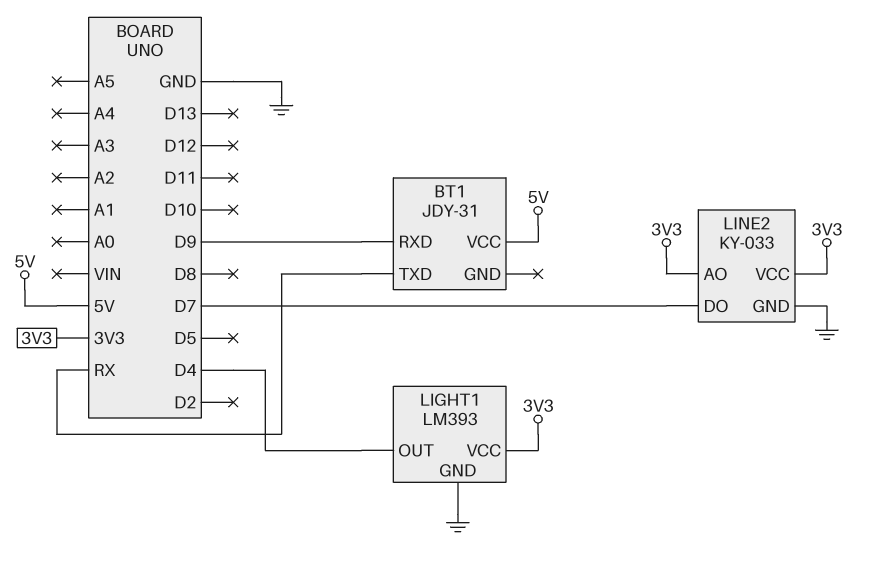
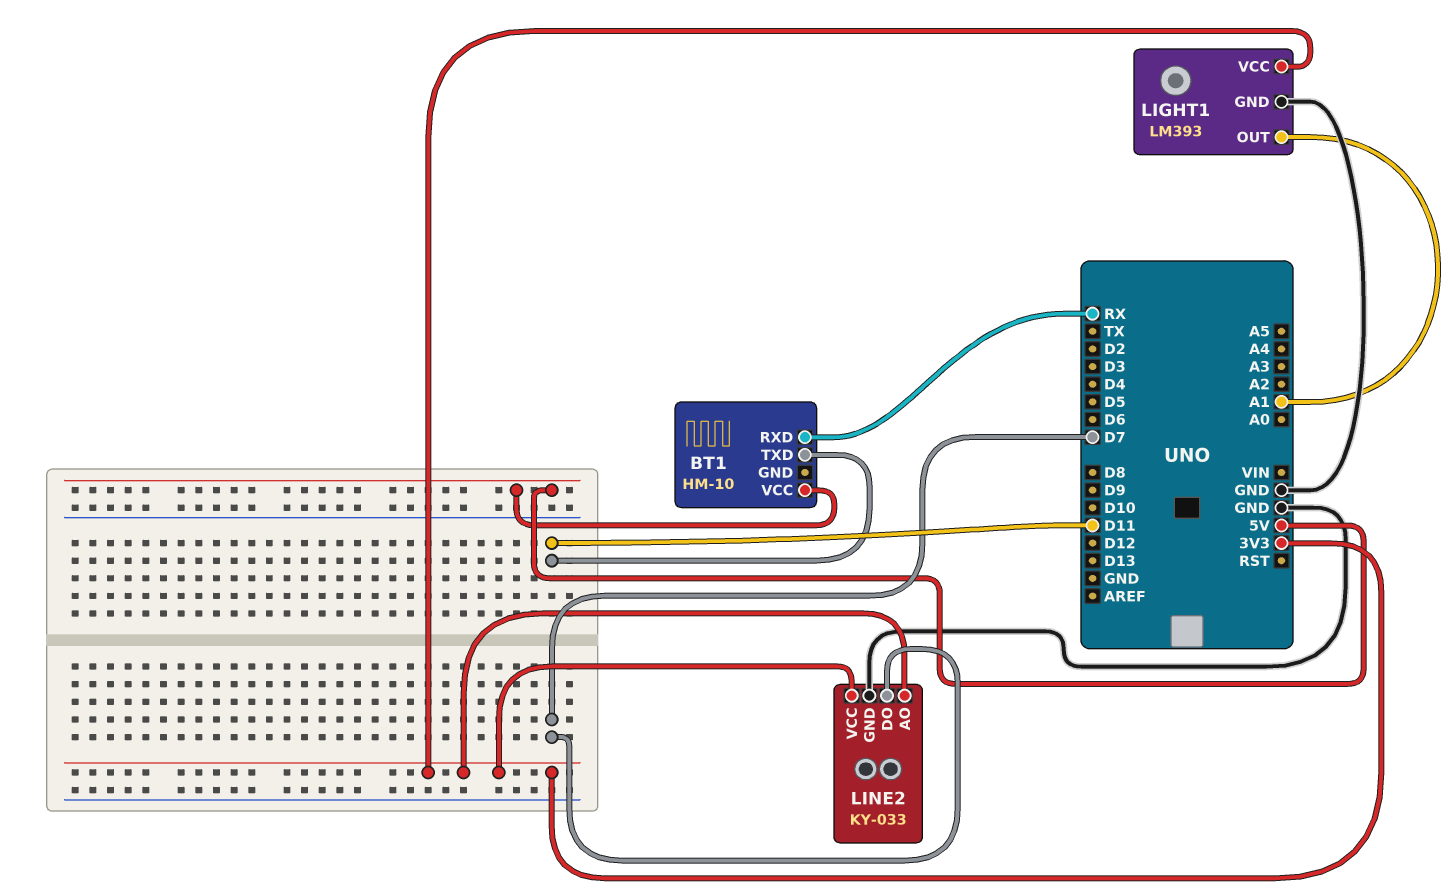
BT1: JDY-31 -> HM-10
BT1 pin RXD: D9 -> RX
BT1 pin TXD: RX -> D11
LIGHT1 pin OUT: D4 -> A1

